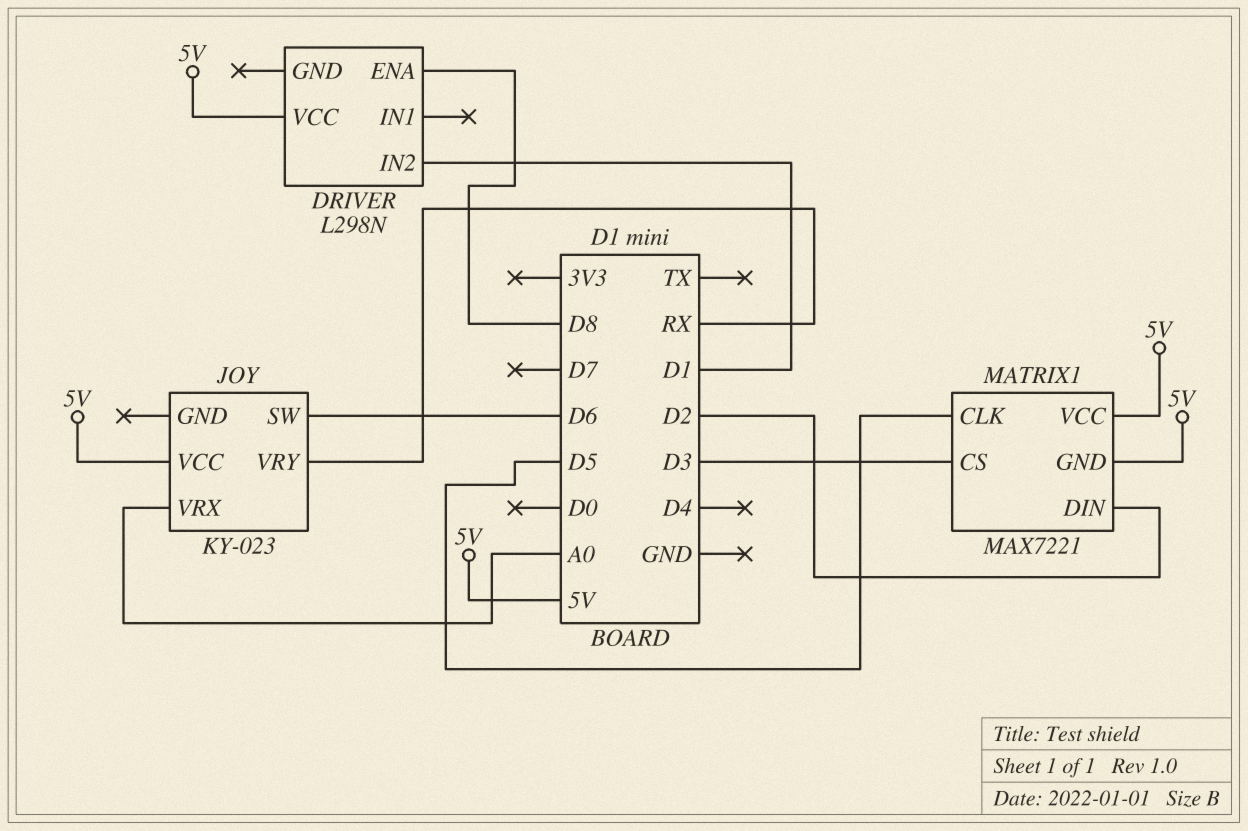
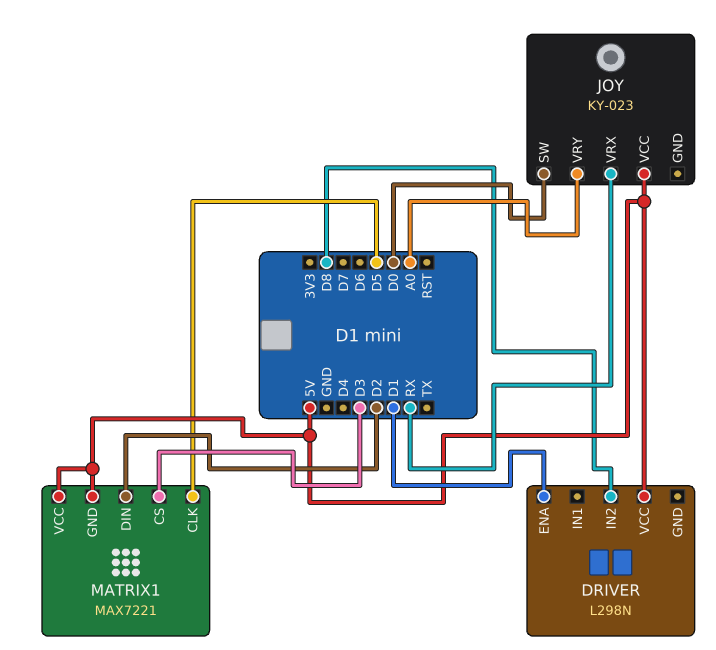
DRIVER pin ENA: D8 -> D1
DRIVER pin IN2: D1 -> D8
JOY pin SW: D6 -> D0
JOY pin VRX: A0 -> RX
JOY pin VRY: RX -> A0

